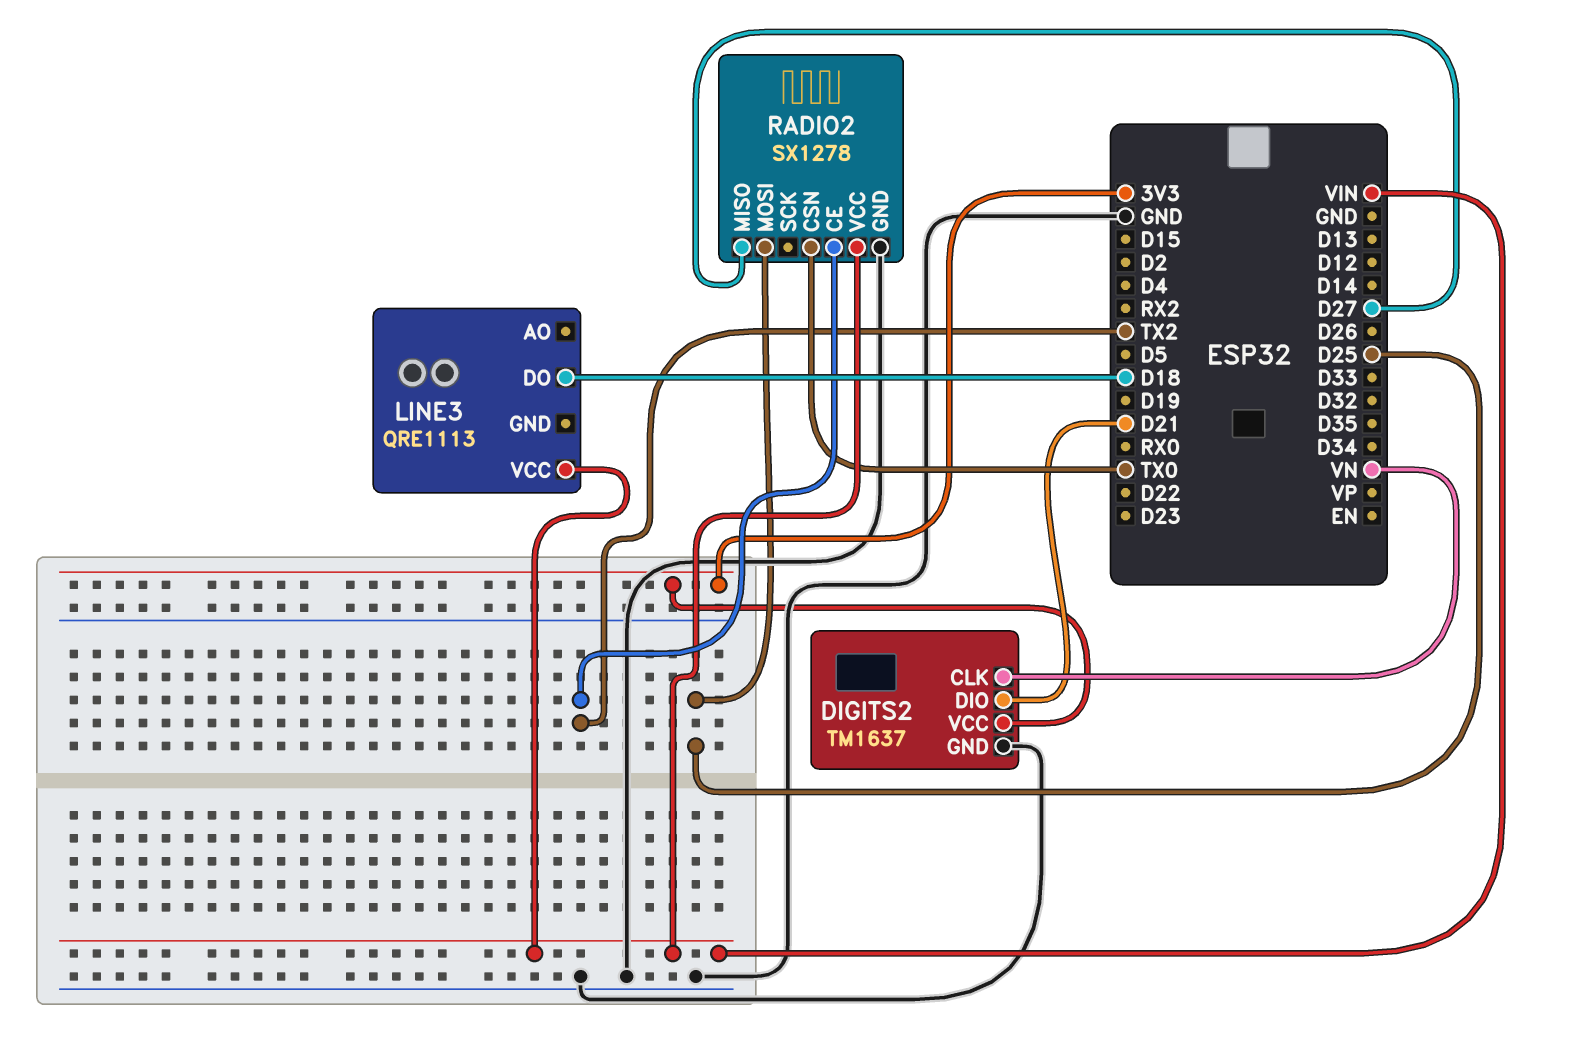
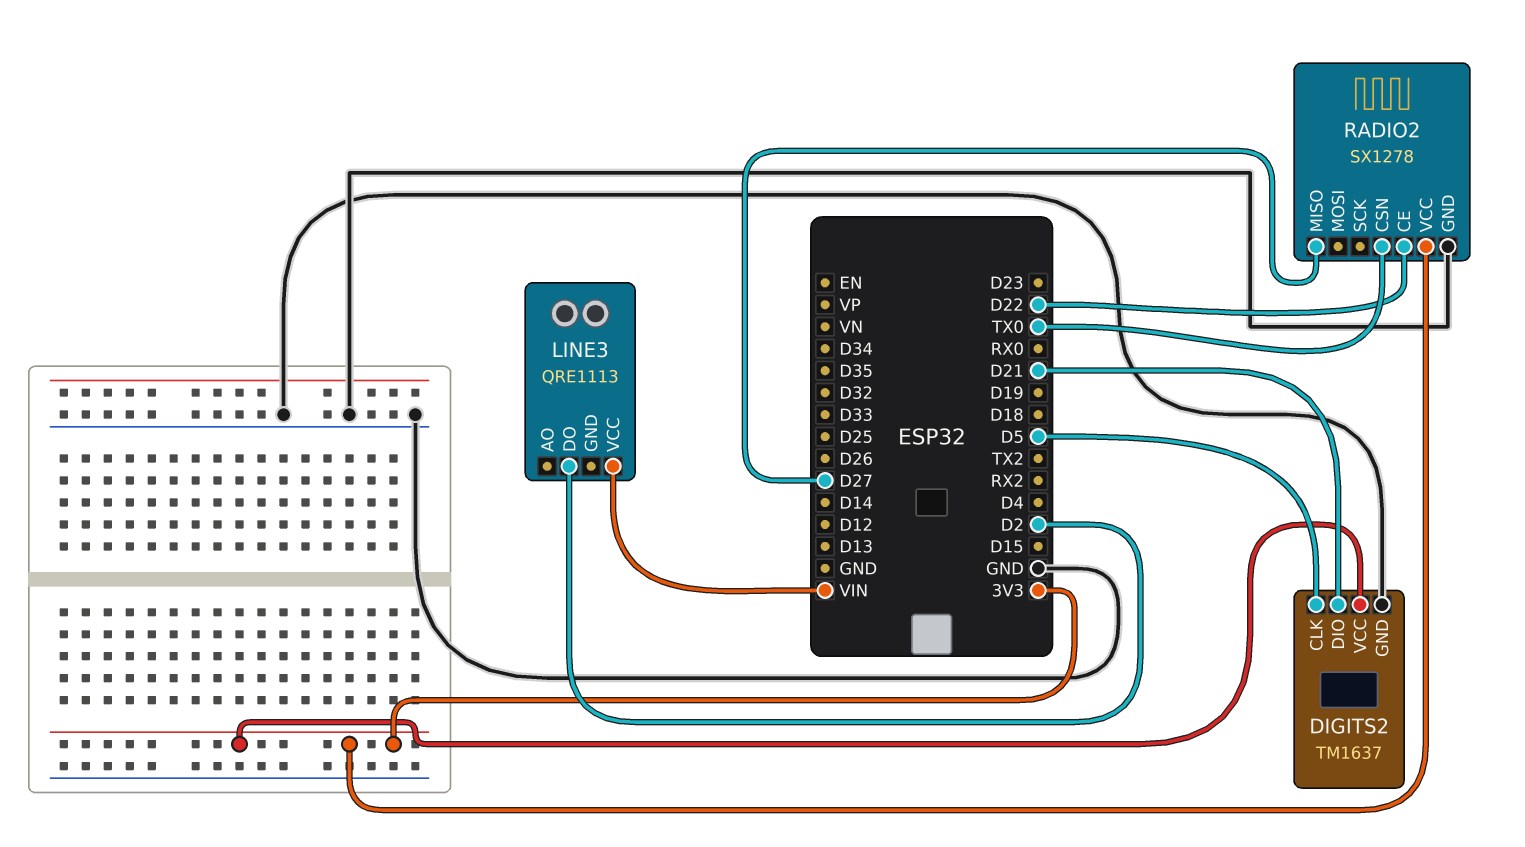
DIGITS2 pin CLK: VN -> D5
LINE3 pin DO: D18 -> D2
RADIO2 pin CE: TX2 -> D22
RADIO2 pin MOSI: D25 -> none
RADIO2 pin VCC: VIN -> 3V3

